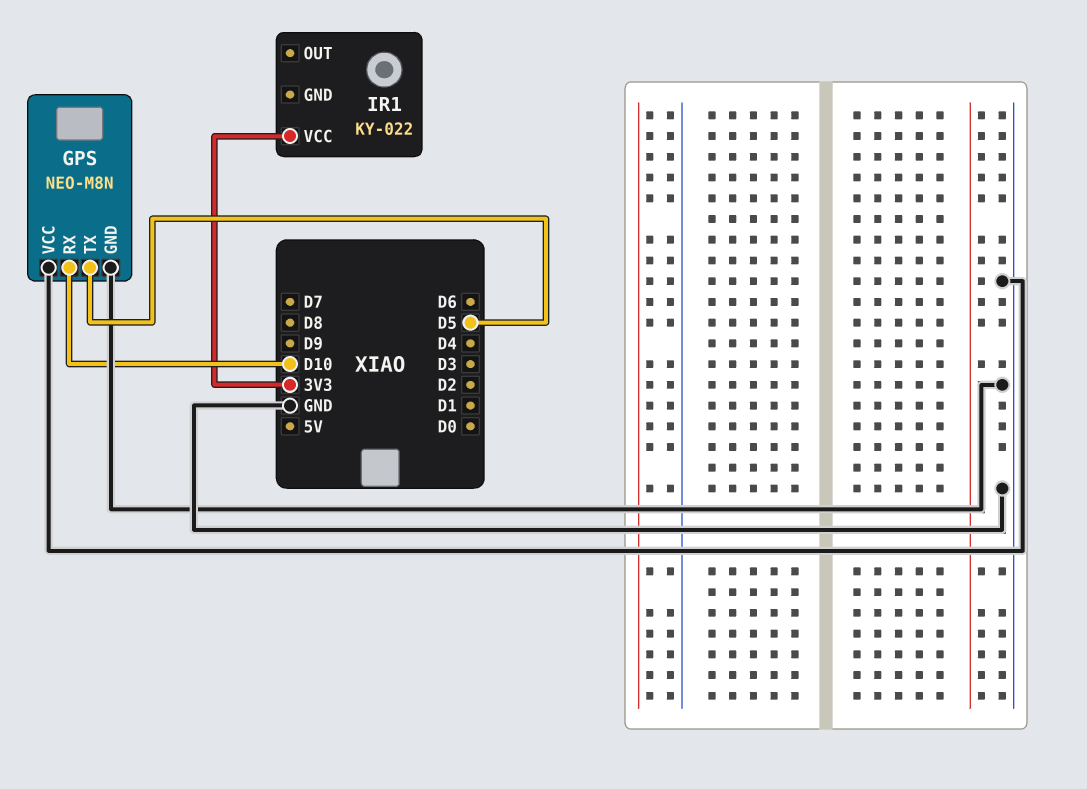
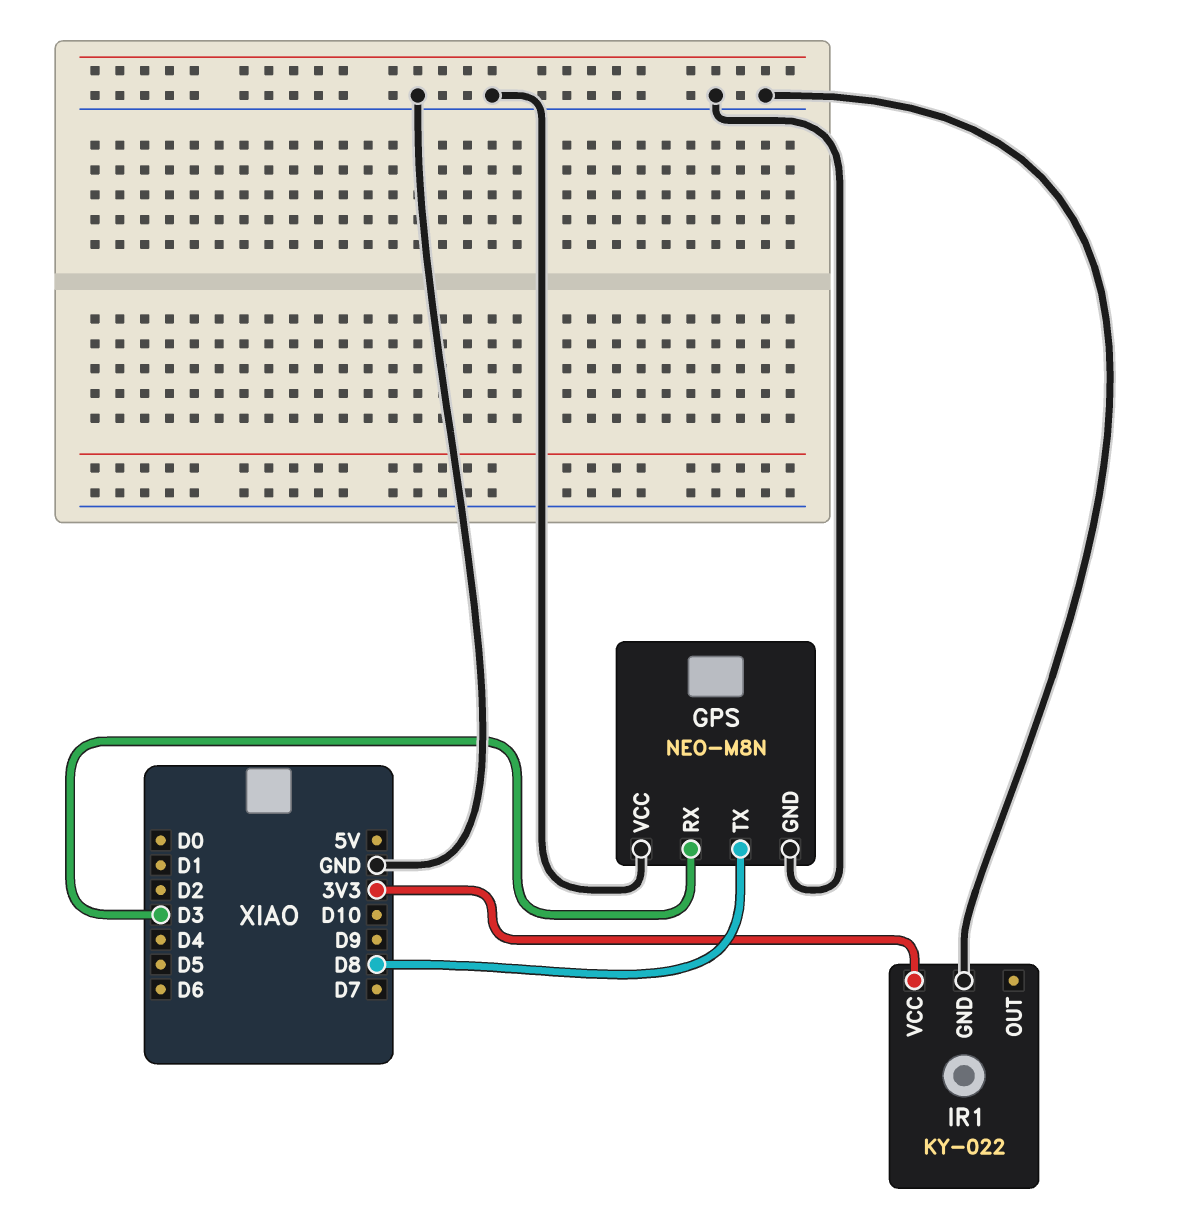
GPS pin RX: D10 -> D3
GPS pin TX: D5 -> D8
IR1 pin GND: none -> GND

